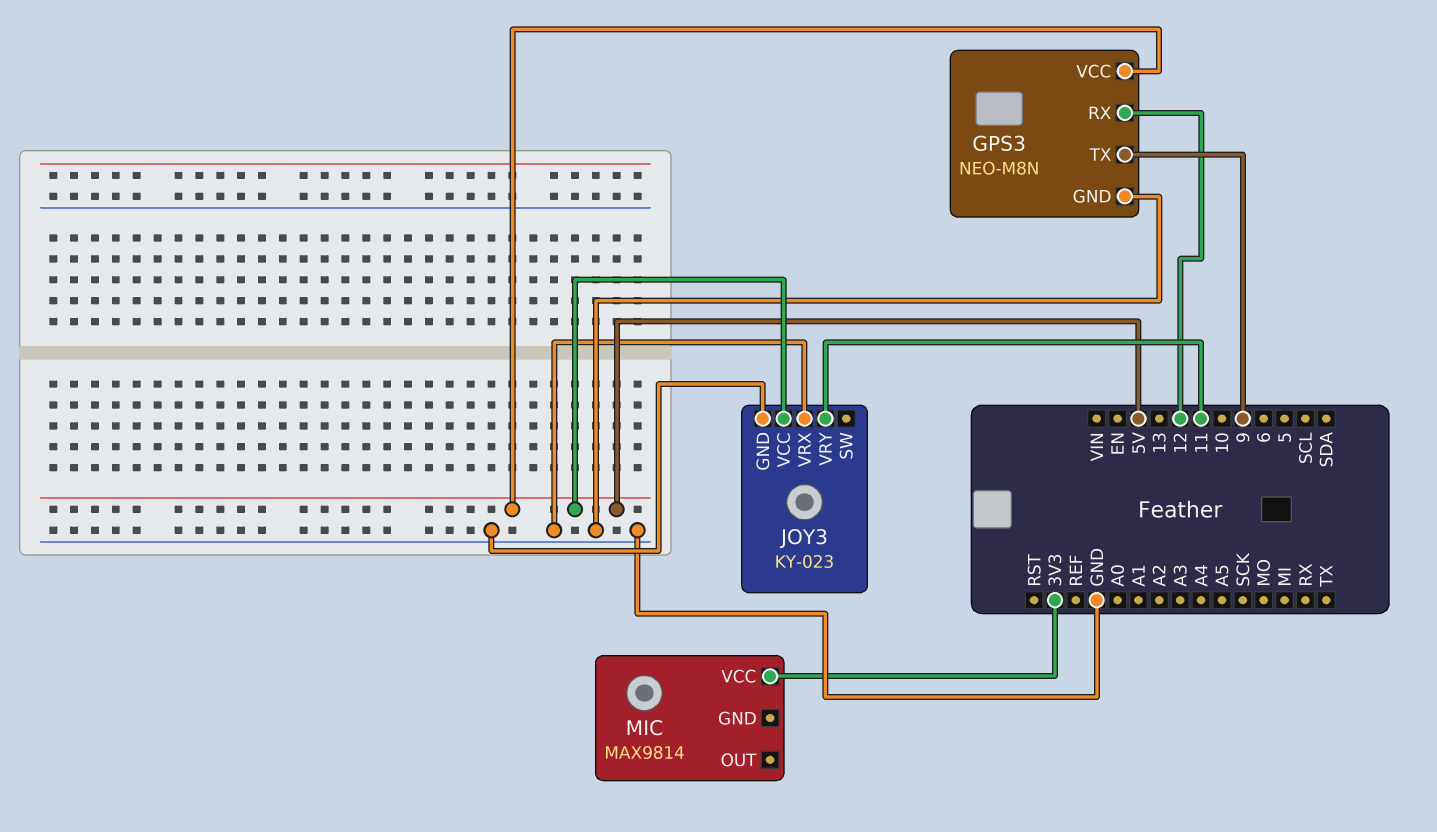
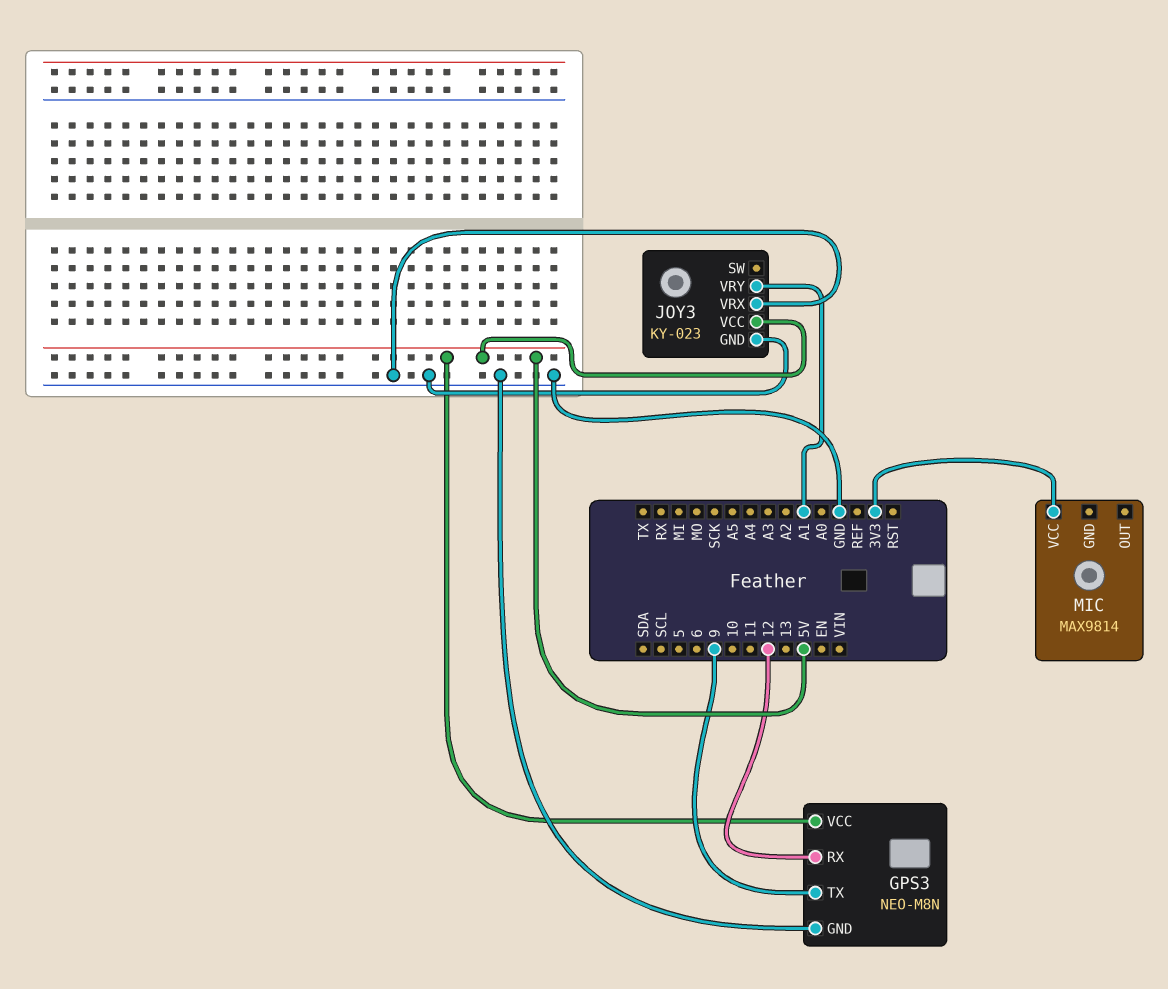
JOY3 pin VRY: 11 -> A1

